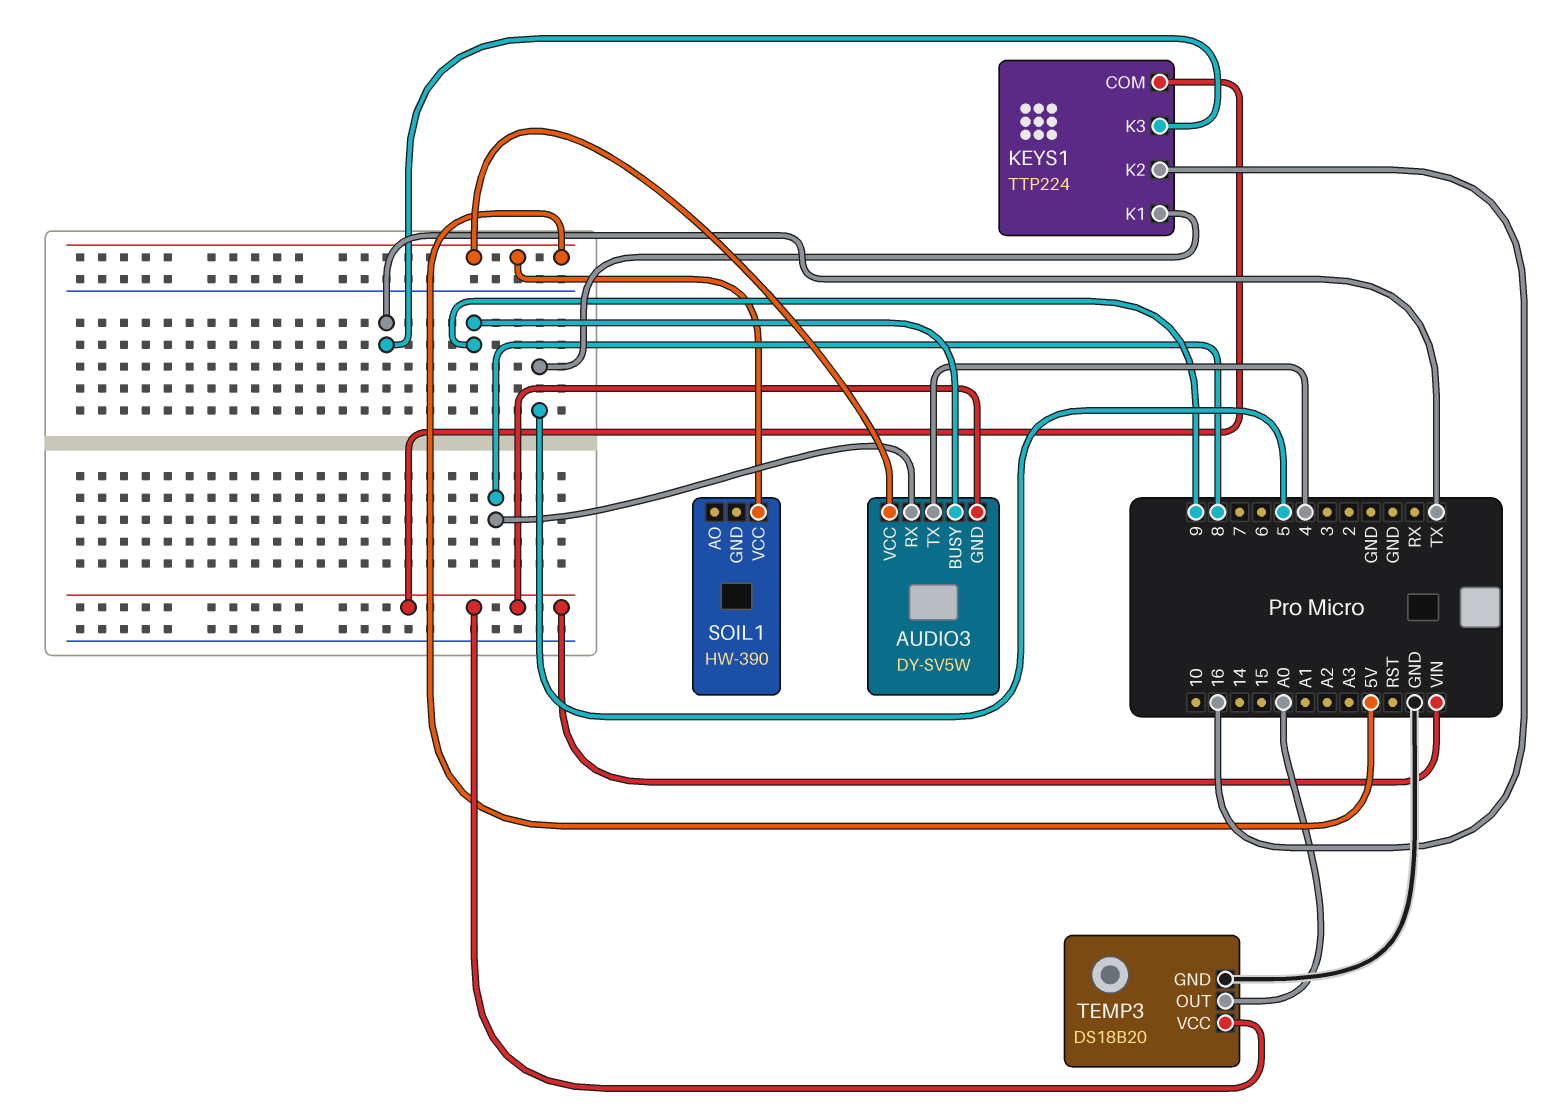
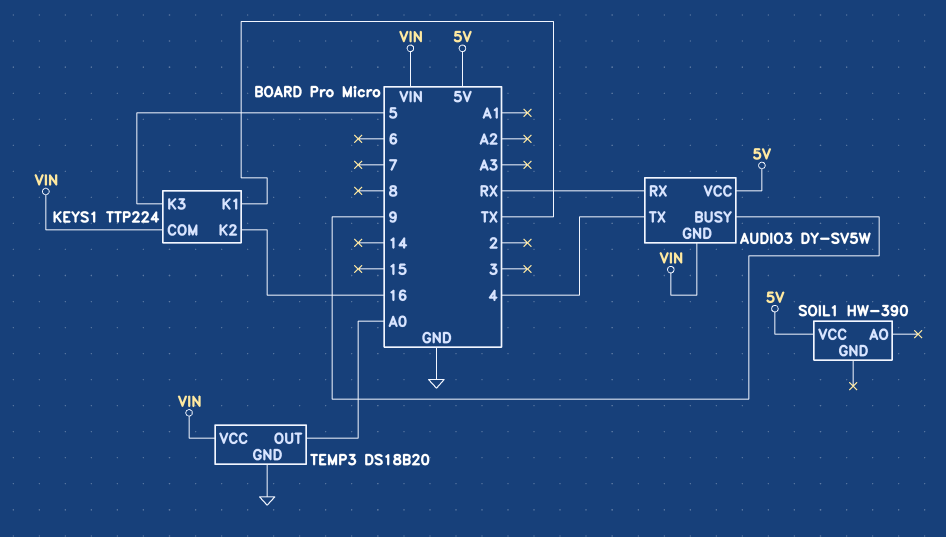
AUDIO3 pin RX: 8 -> RX
KEYS1 pin K1: 5 -> TX
KEYS1 pin K3: TX -> 5

